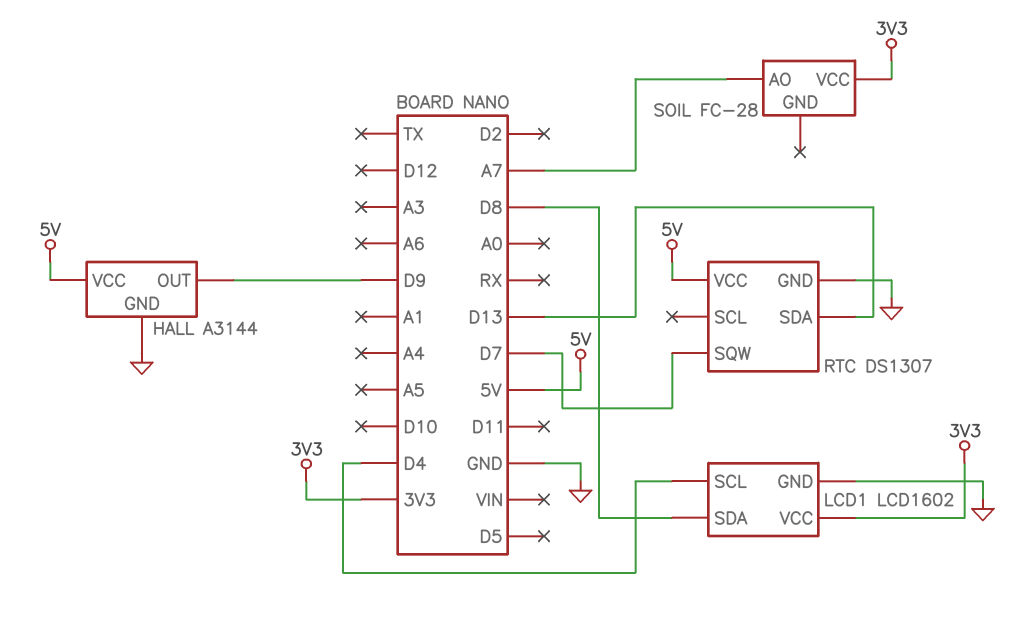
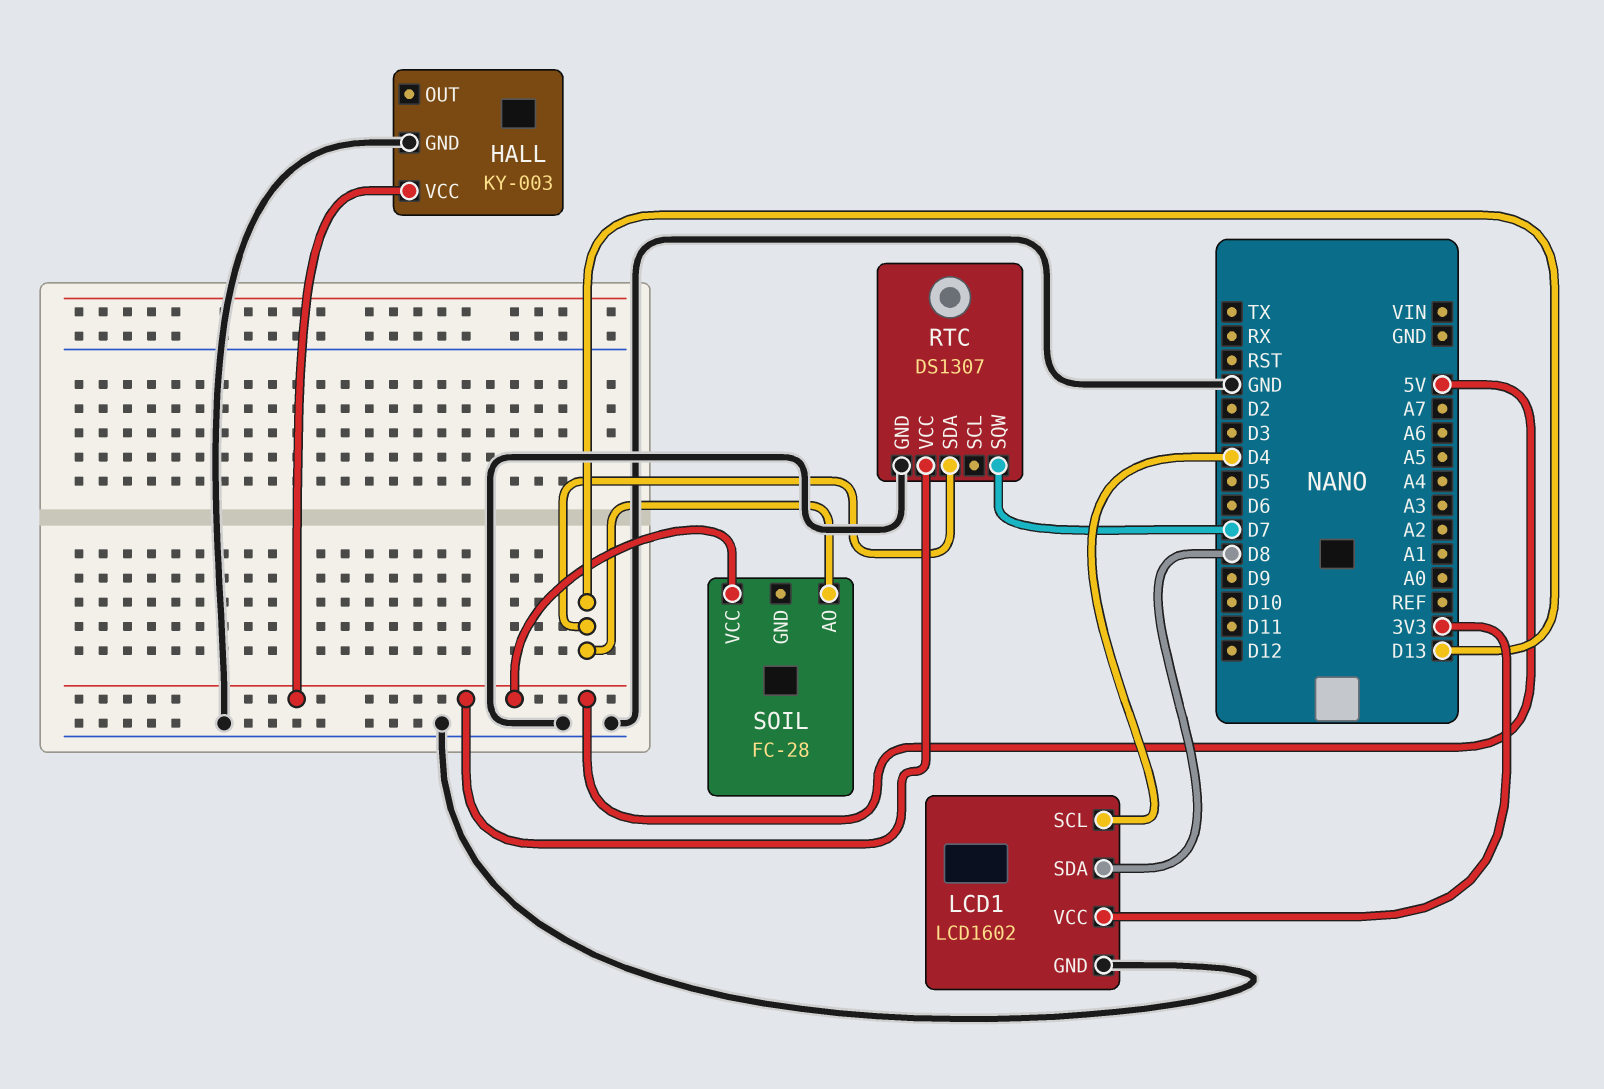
HALL: A3144 -> KY-003
HALL pin OUT: D9 -> none
SOIL pin AO: A7 -> D13
SOIL pin VCC: 3V3 -> 5V

